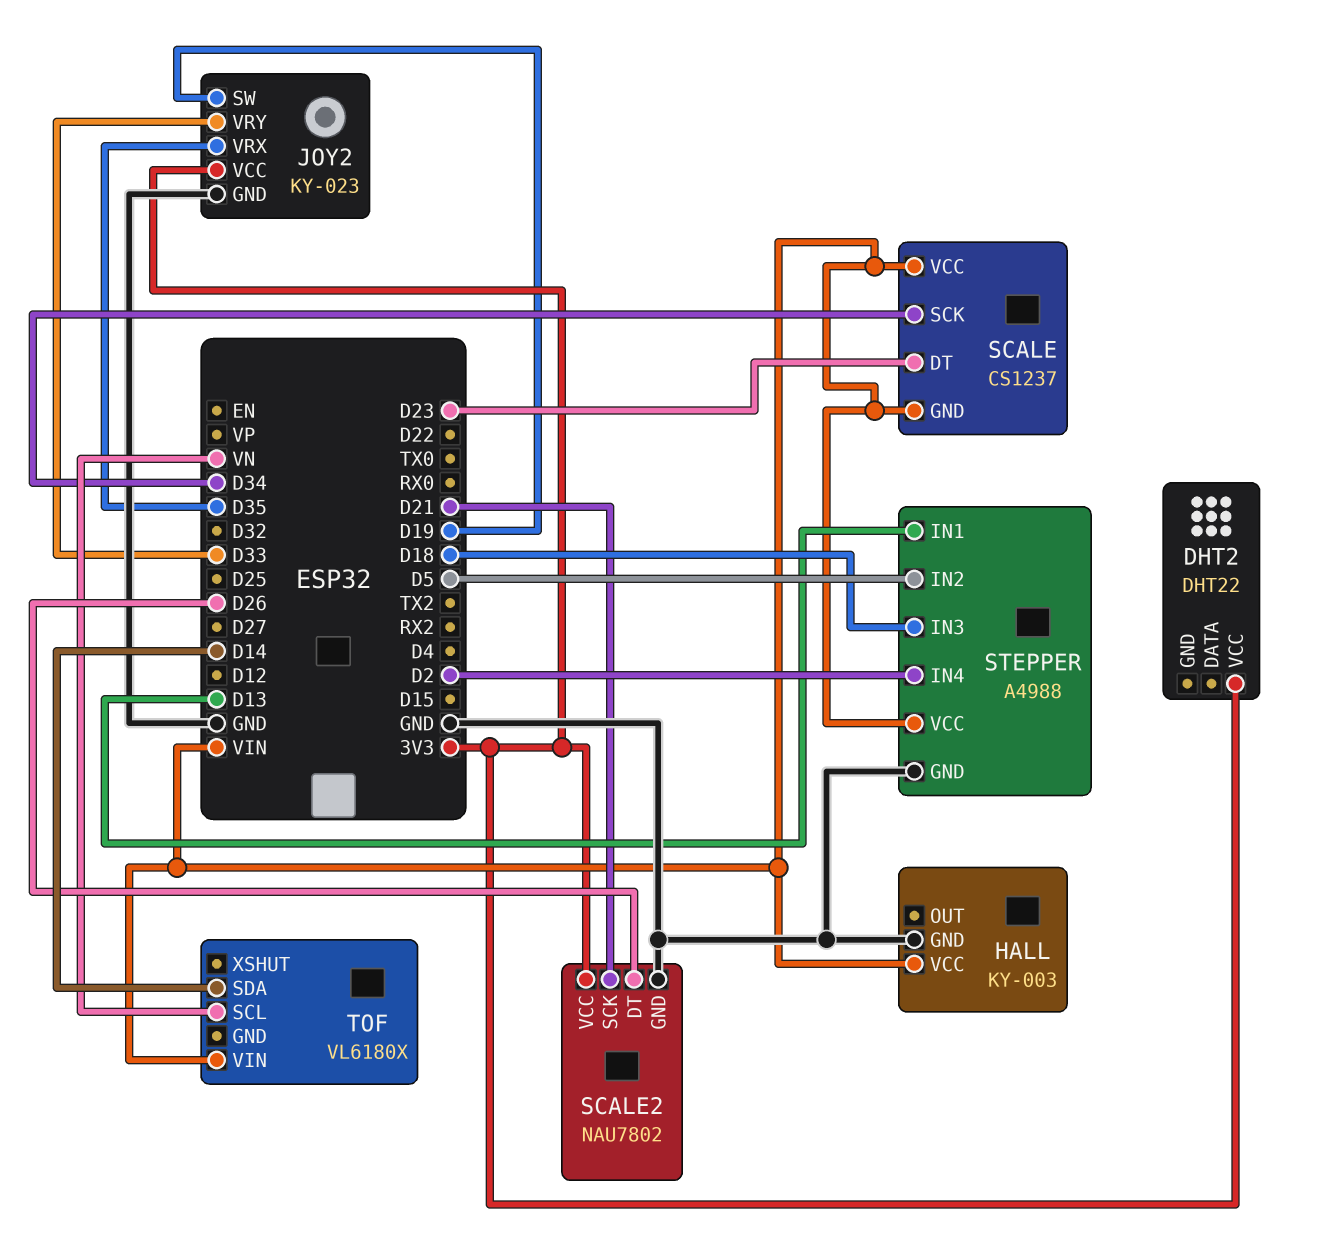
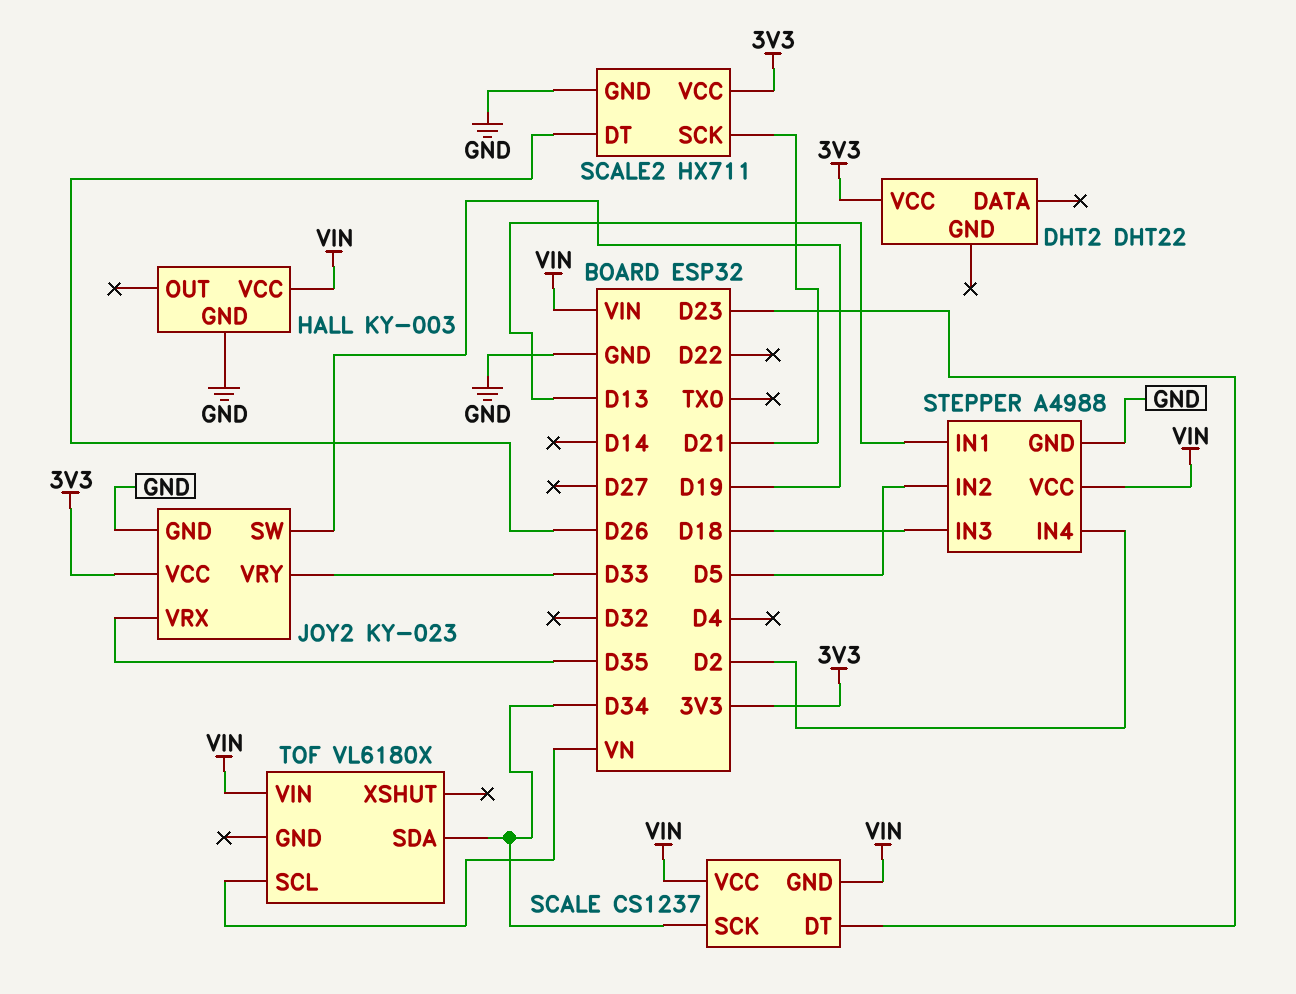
SCALE2: NAU7802 -> HX711
TOF pin SDA: D14 -> D34

